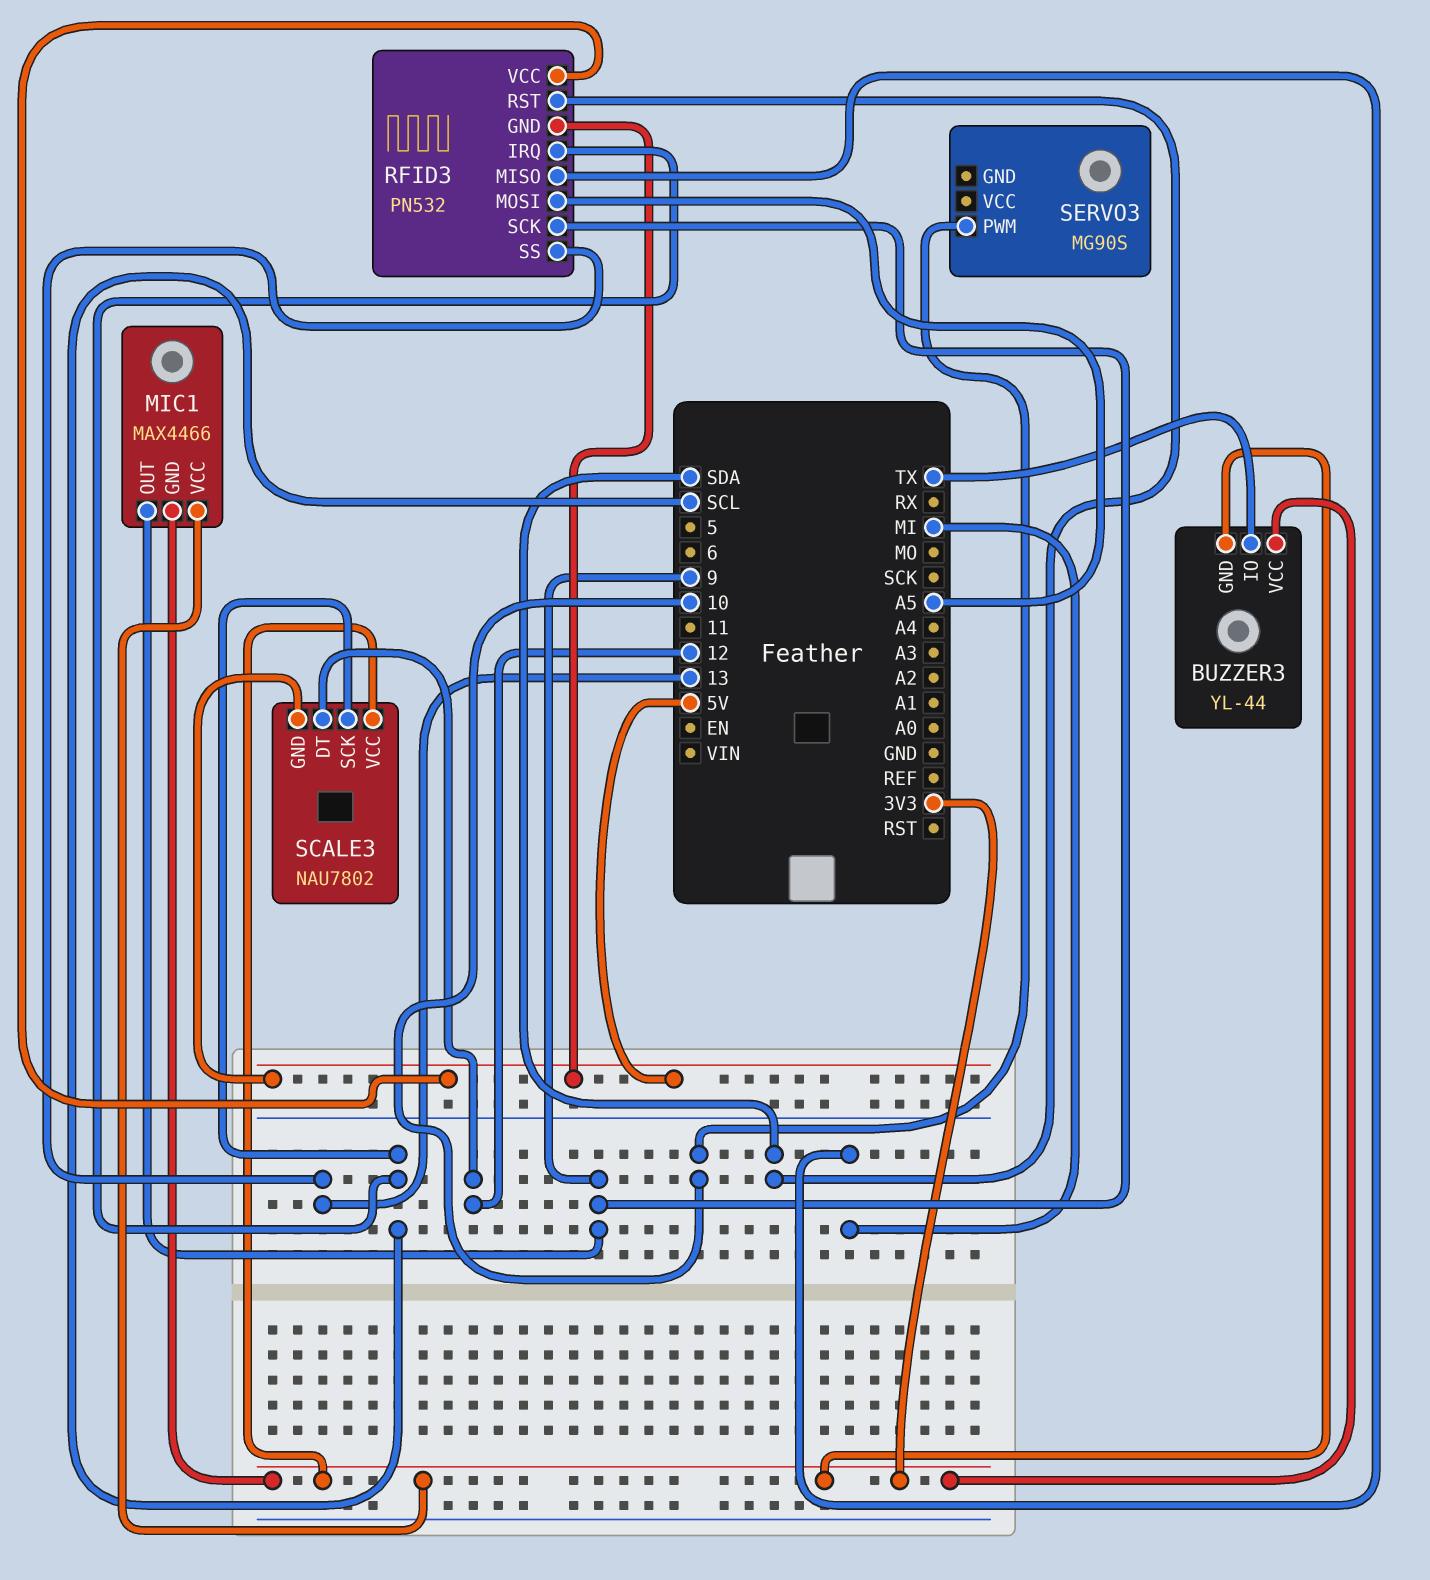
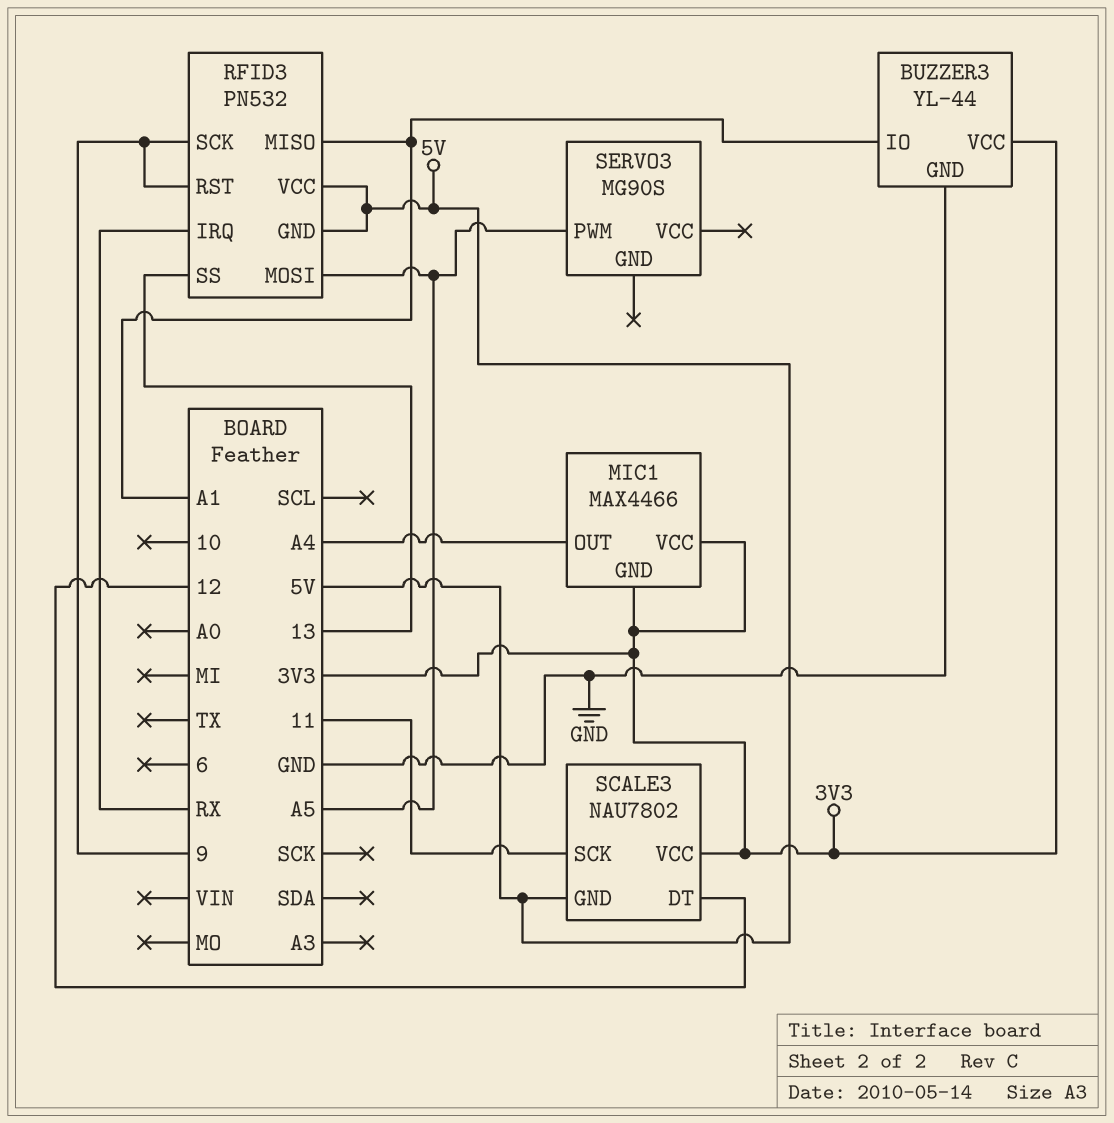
BUZZER3 pin GND: 3V3 -> GND
BUZZER3 pin IO: TX -> A1
MIC1 pin OUT: 9 -> A4
RFID3 pin IRQ: SCL -> RX
RFID3 pin MISO: MI -> A1
RFID3 pin RST: SDA -> 9
SCALE3 pin SCK: SCL -> 11
SERVO3 pin PWM: 10 -> A5

